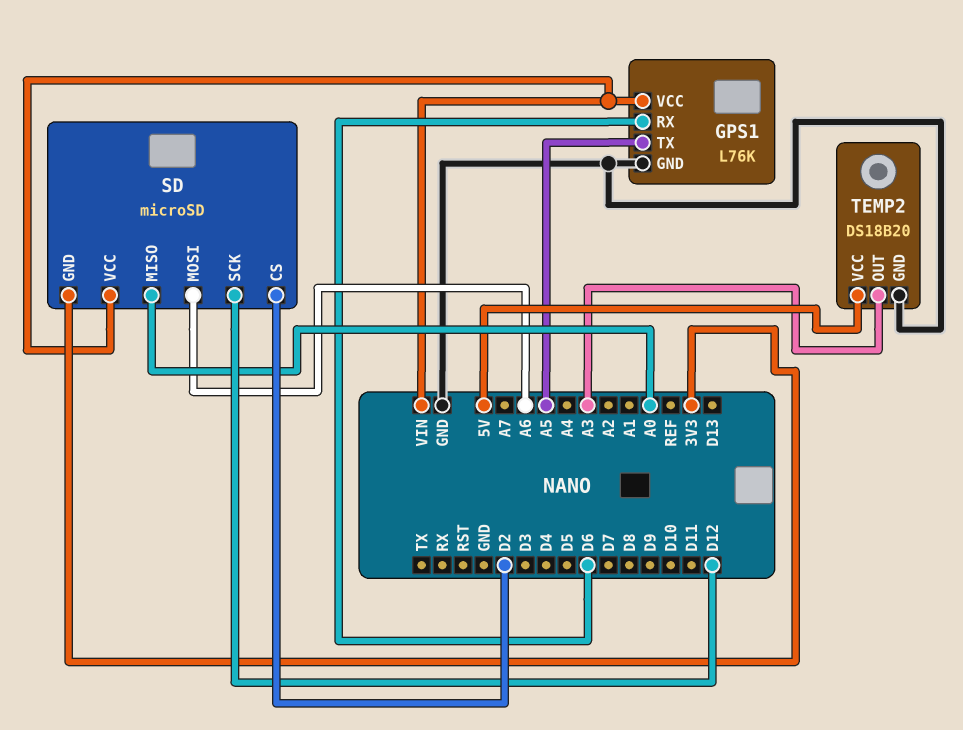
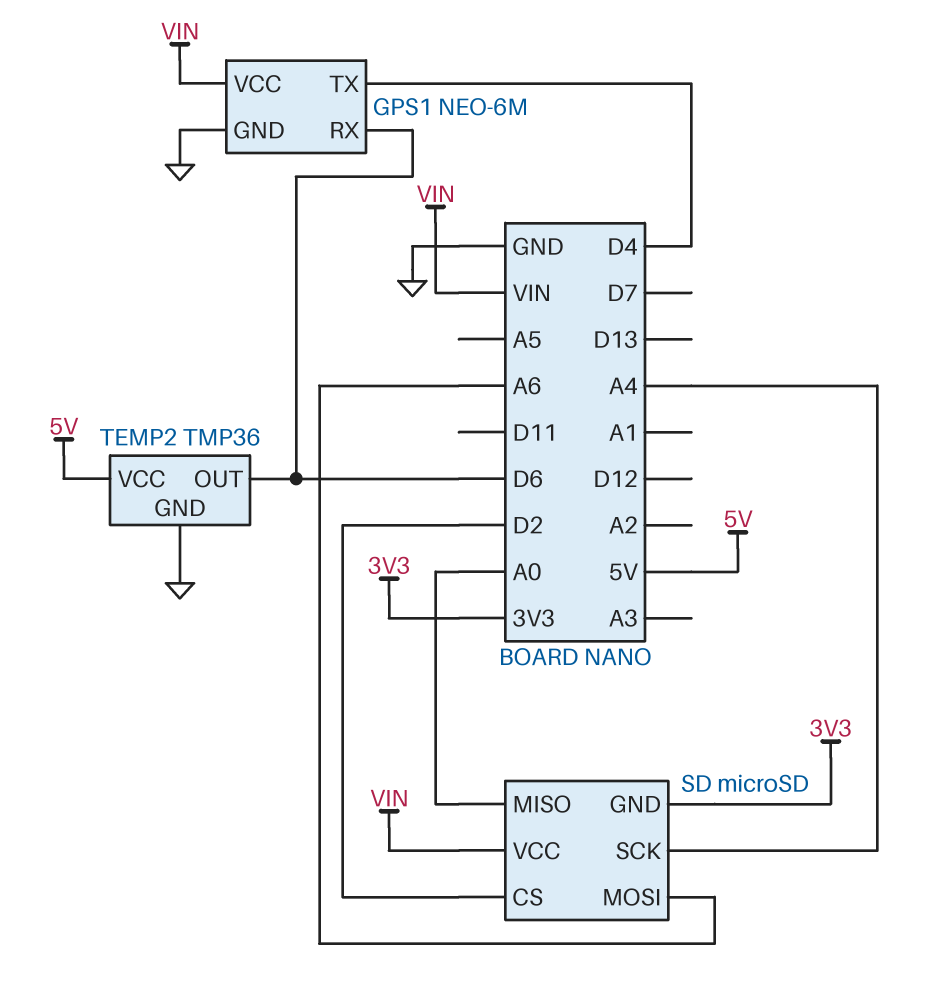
GPS1: L76K -> NEO-6M
GPS1 pin TX: A5 -> D4
SD pin SCK: D12 -> A4
TEMP2: DS18B20 -> TMP36
TEMP2 pin OUT: A3 -> D6

